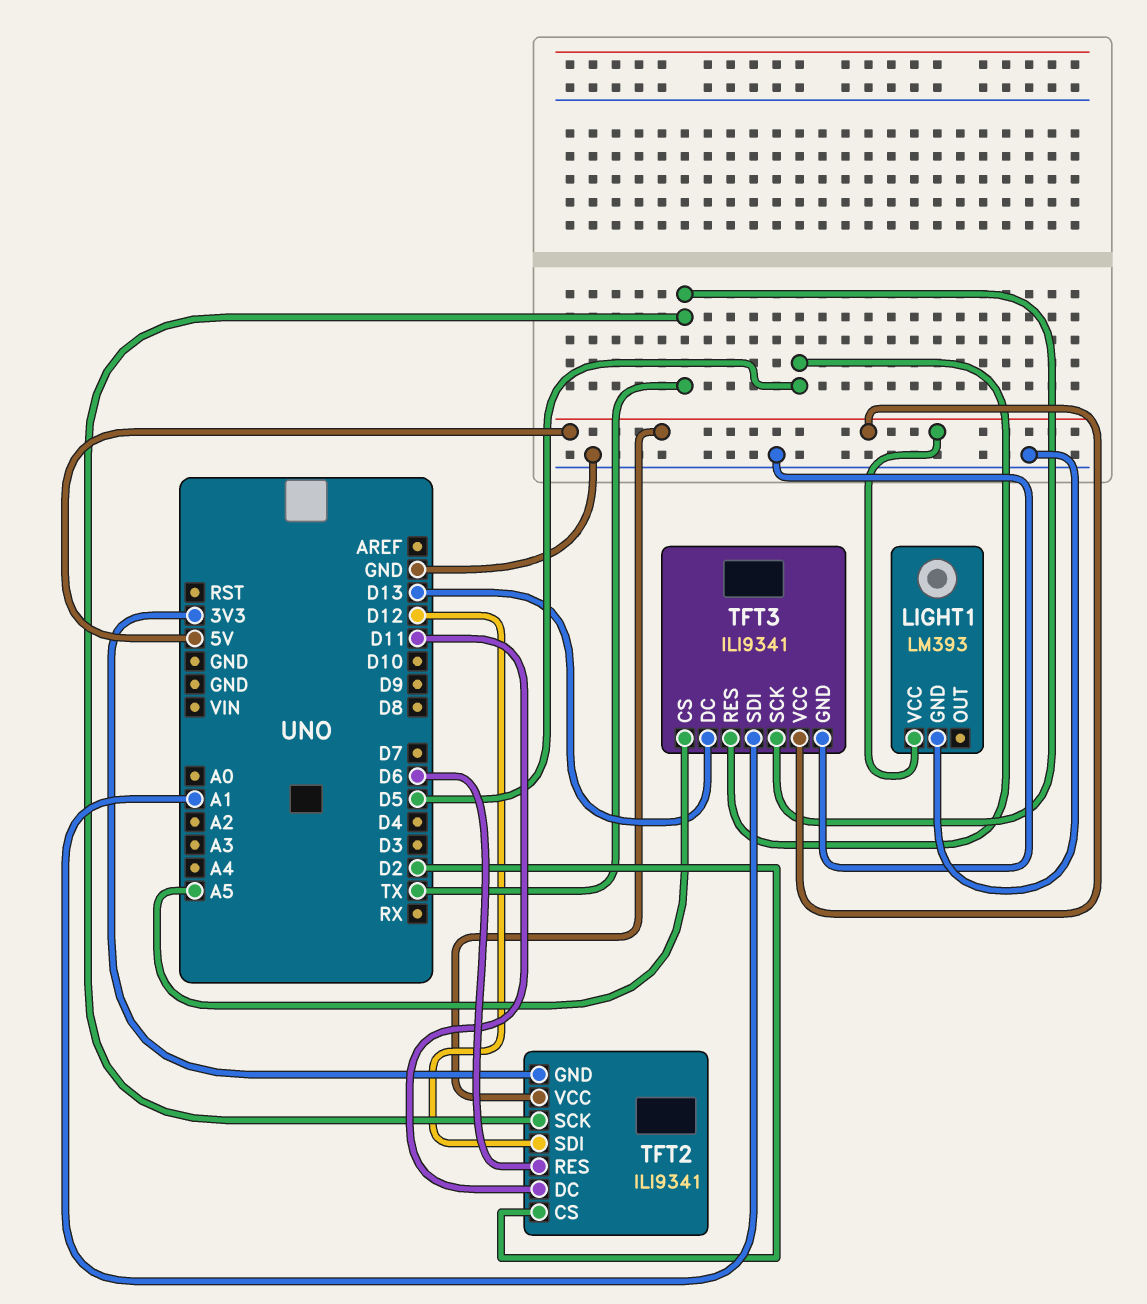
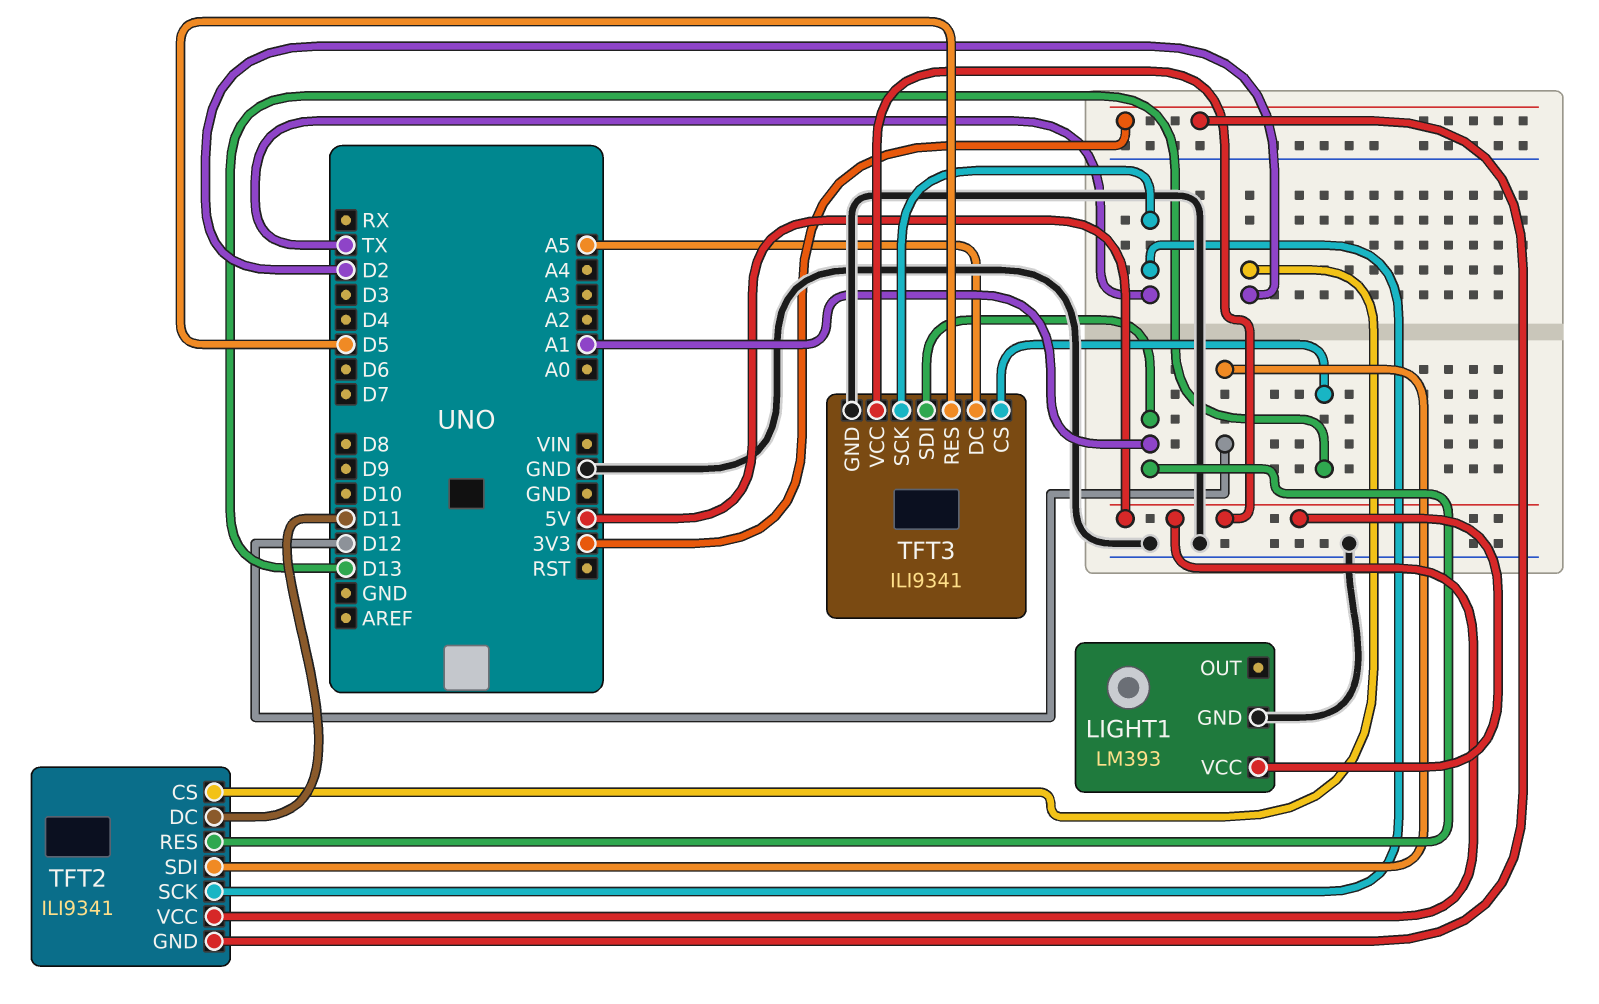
TFT2 pin RES: D6 -> A1
TFT3 pin CS: A5 -> D13
TFT3 pin DC: D13 -> A5

